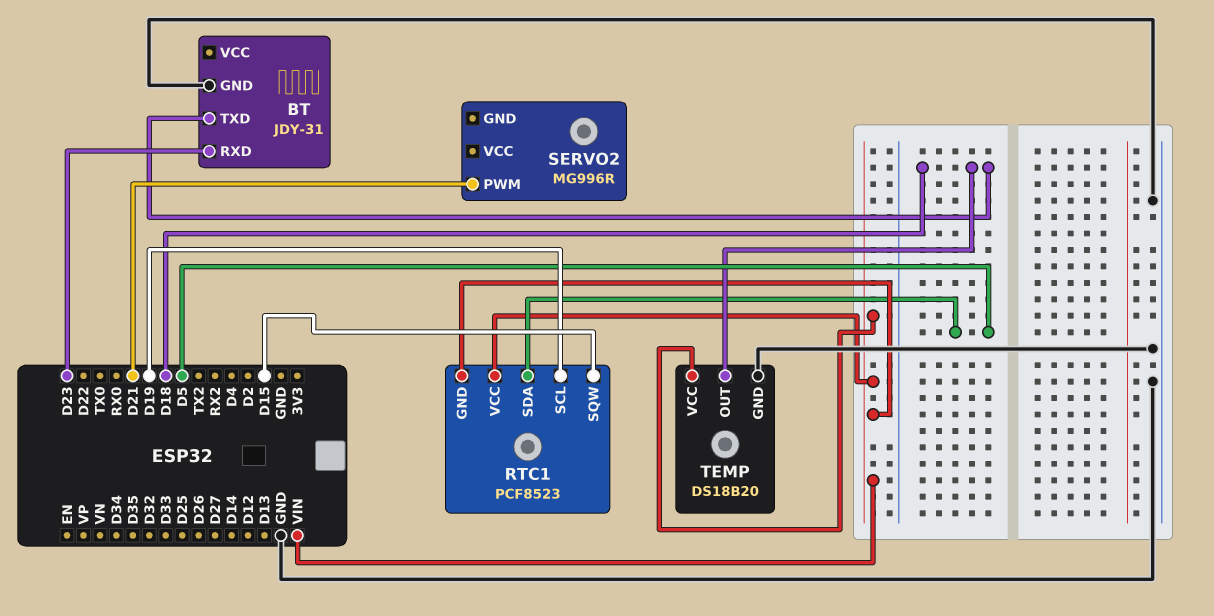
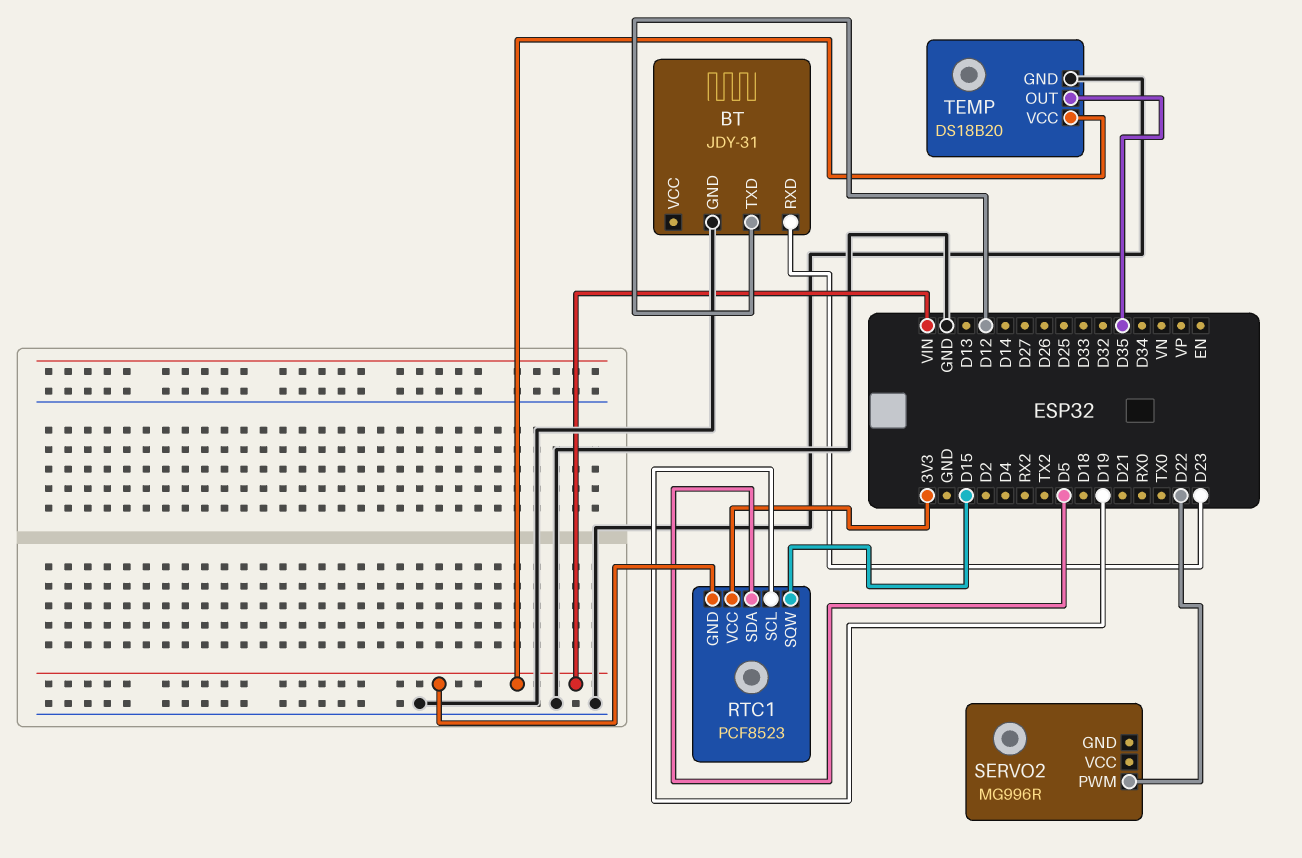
BT pin TXD: D18 -> D12
RTC1 pin VCC: VIN -> 3V3
SERVO2 pin PWM: D21 -> D22
TEMP pin OUT: D18 -> D35

